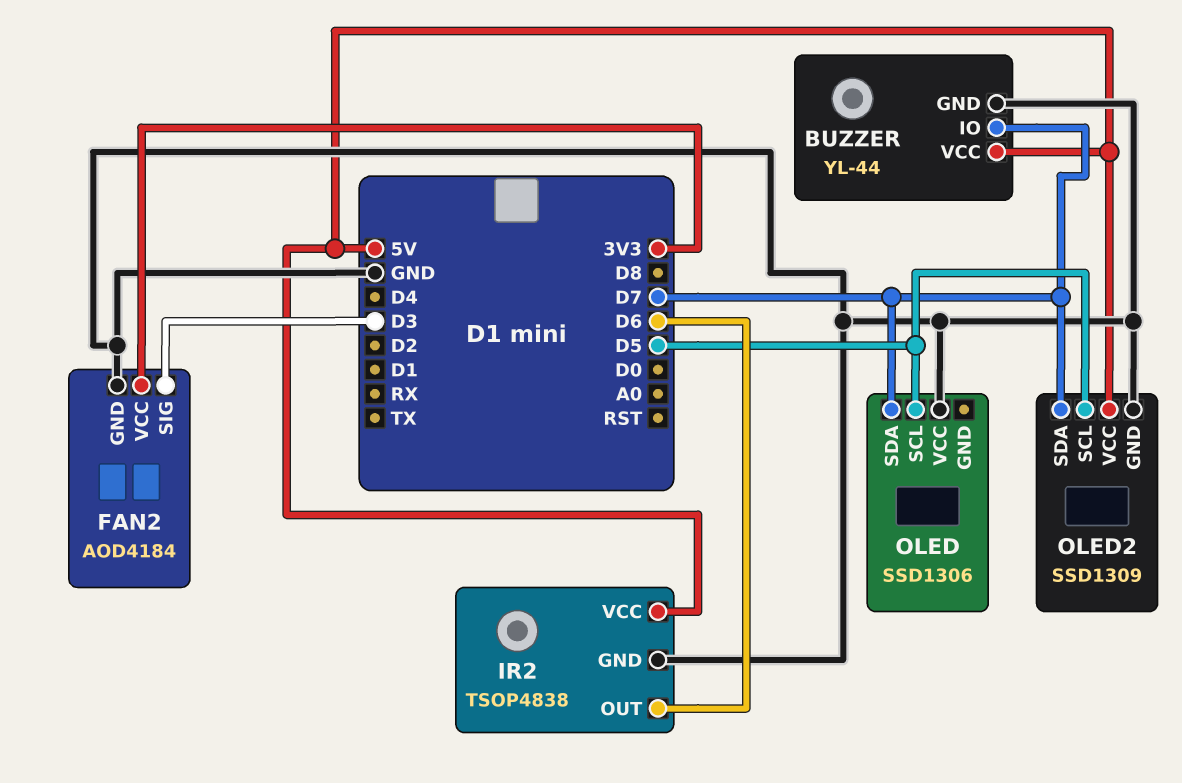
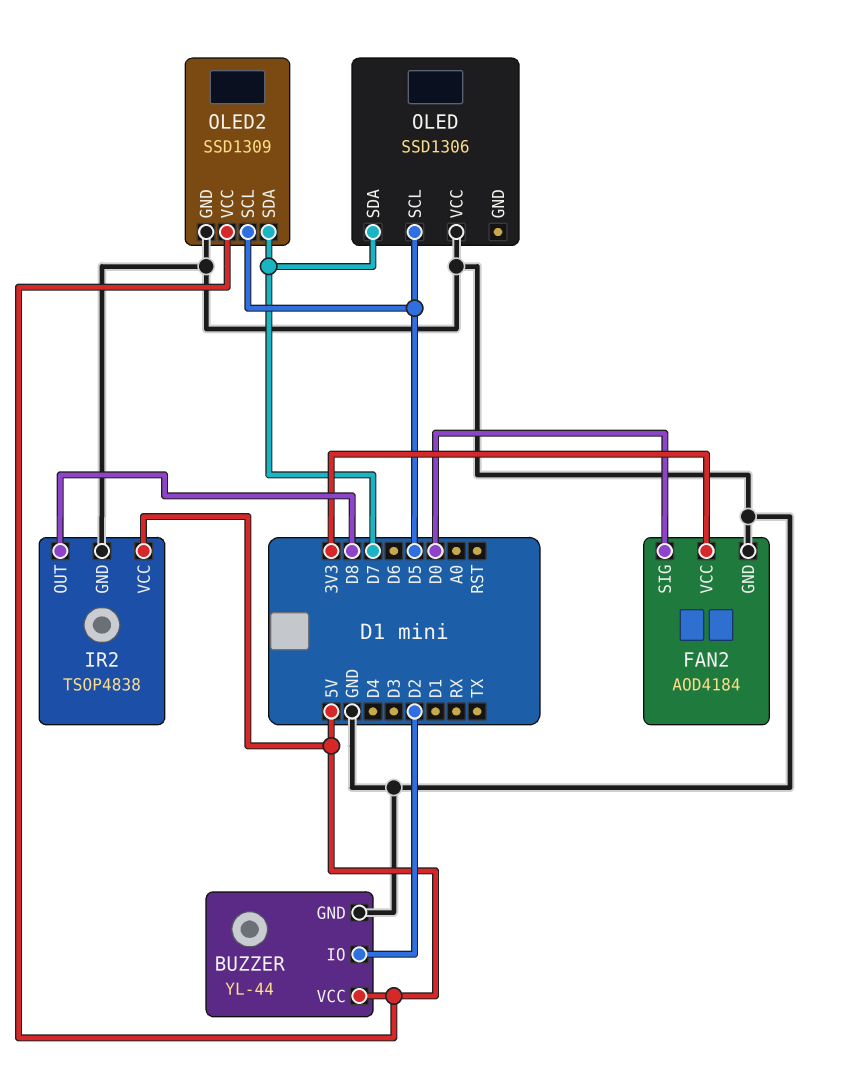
BUZZER pin IO: D7 -> D2
FAN2 pin SIG: D3 -> D0
IR2 pin OUT: D6 -> D8

